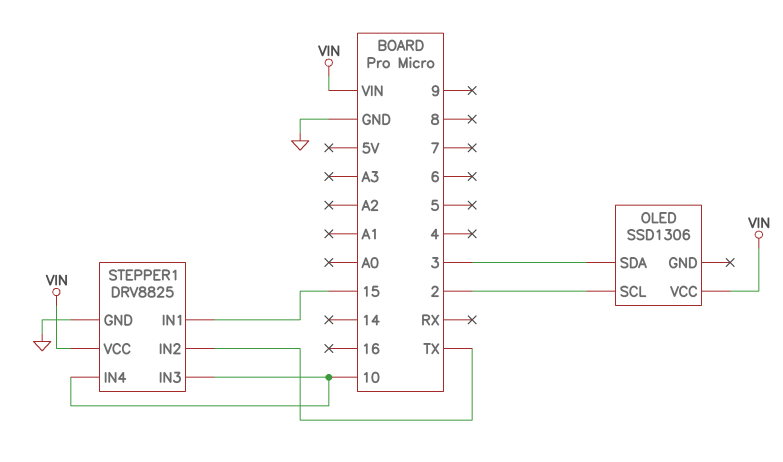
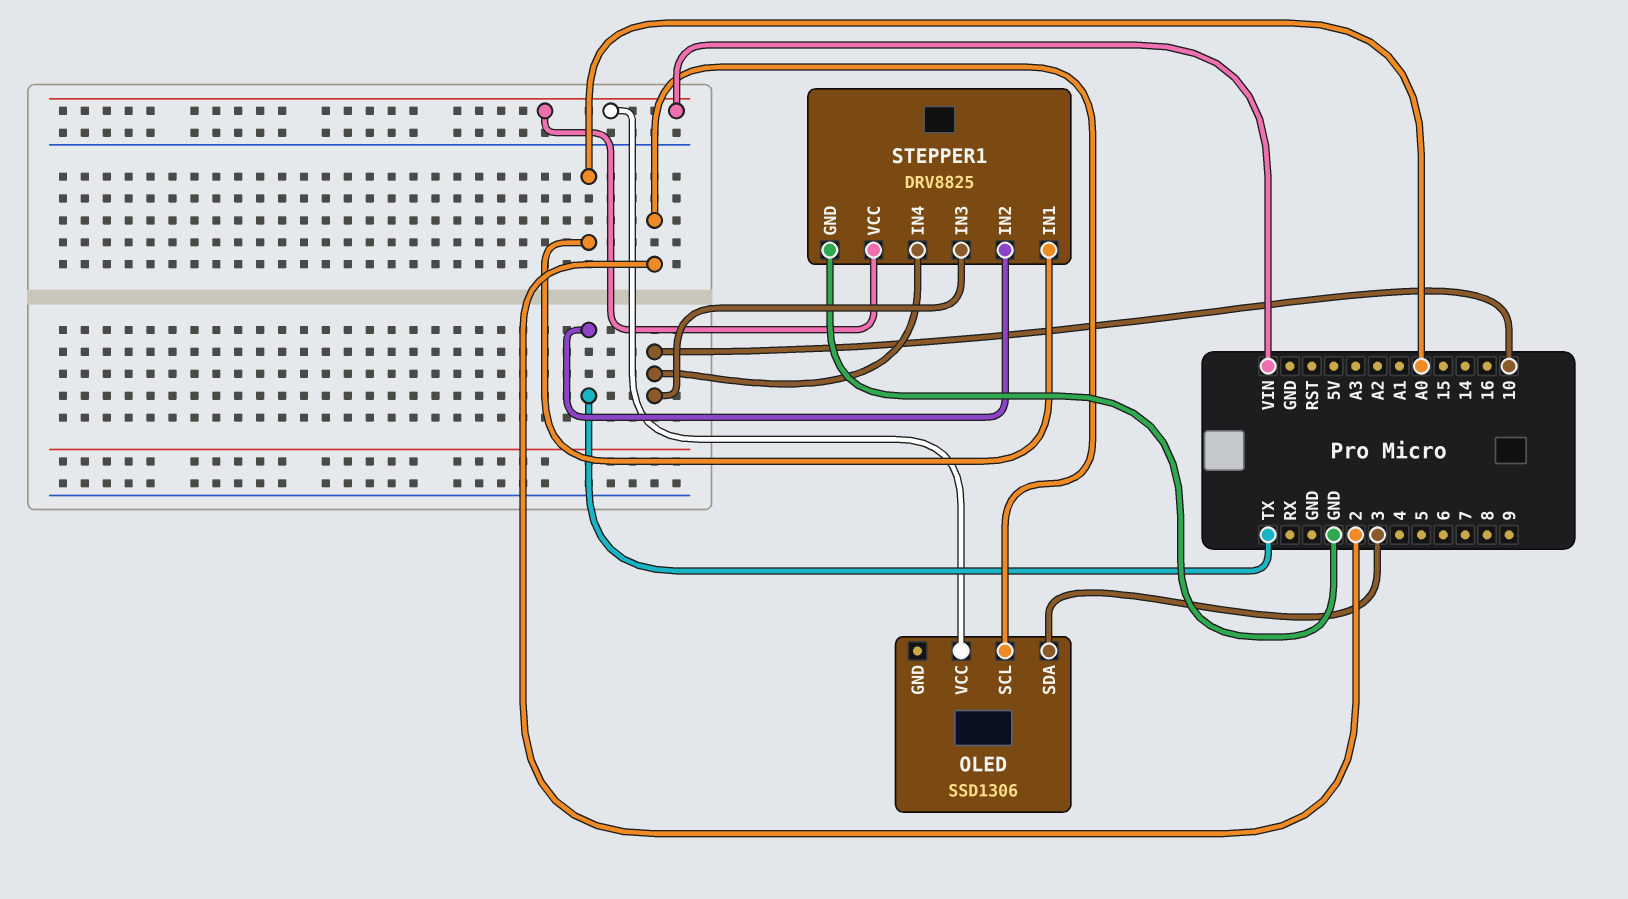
STEPPER1 pin IN1: 15 -> A0

